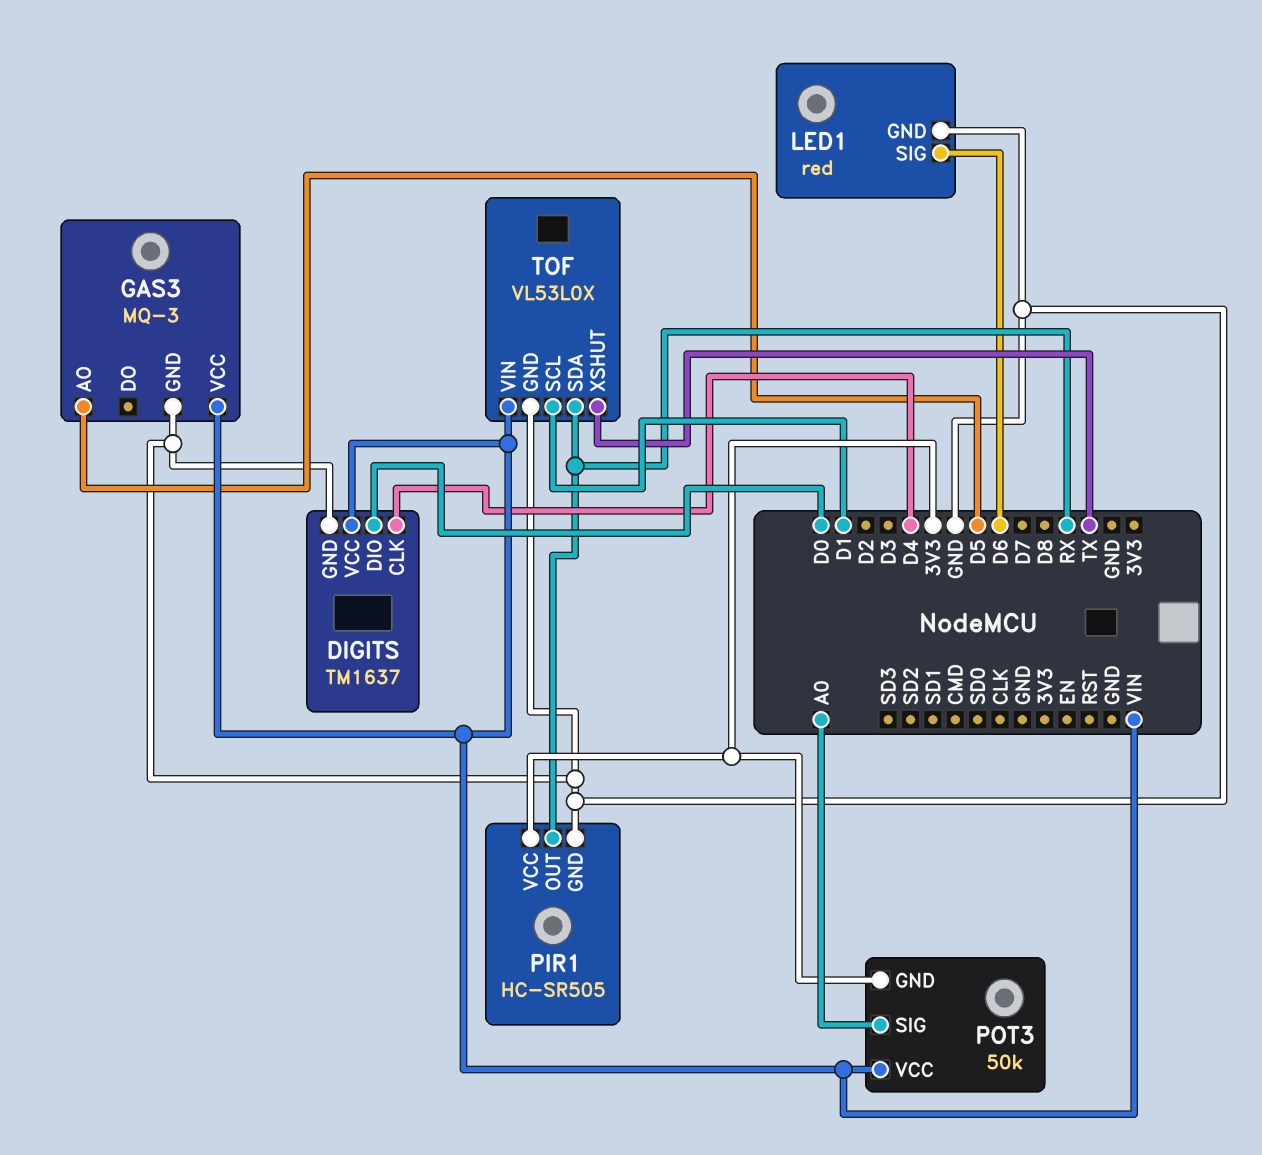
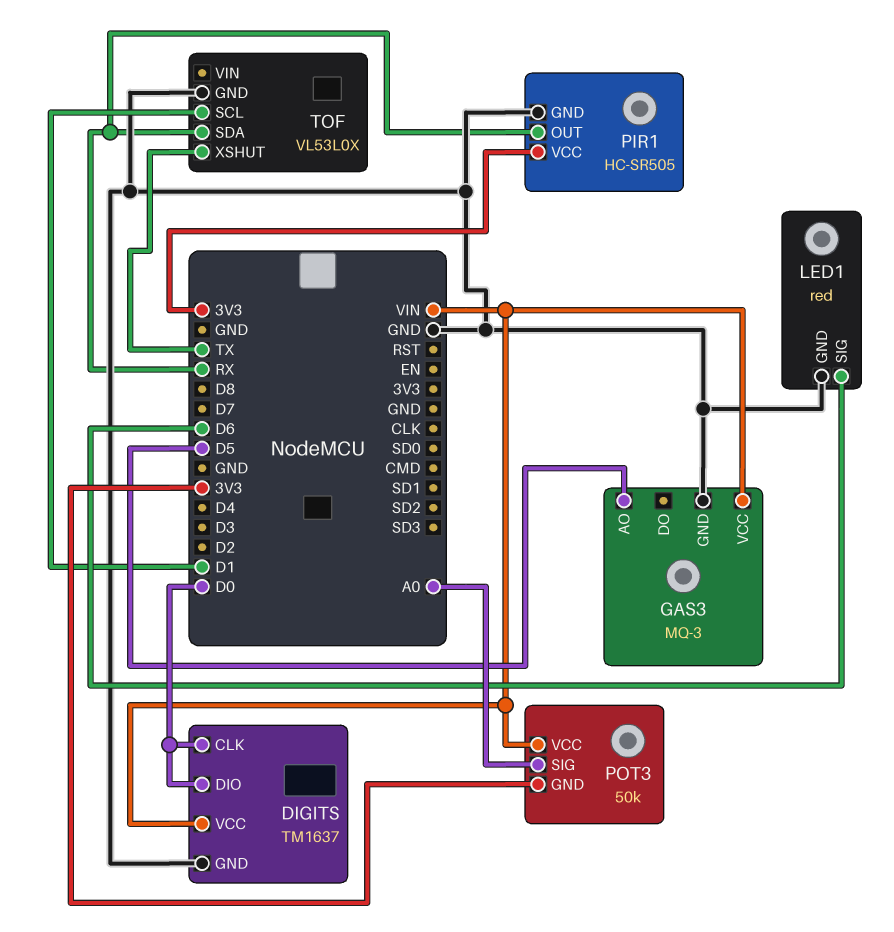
DIGITS pin CLK: D4 -> D0
TOF pin VIN: VIN -> none

